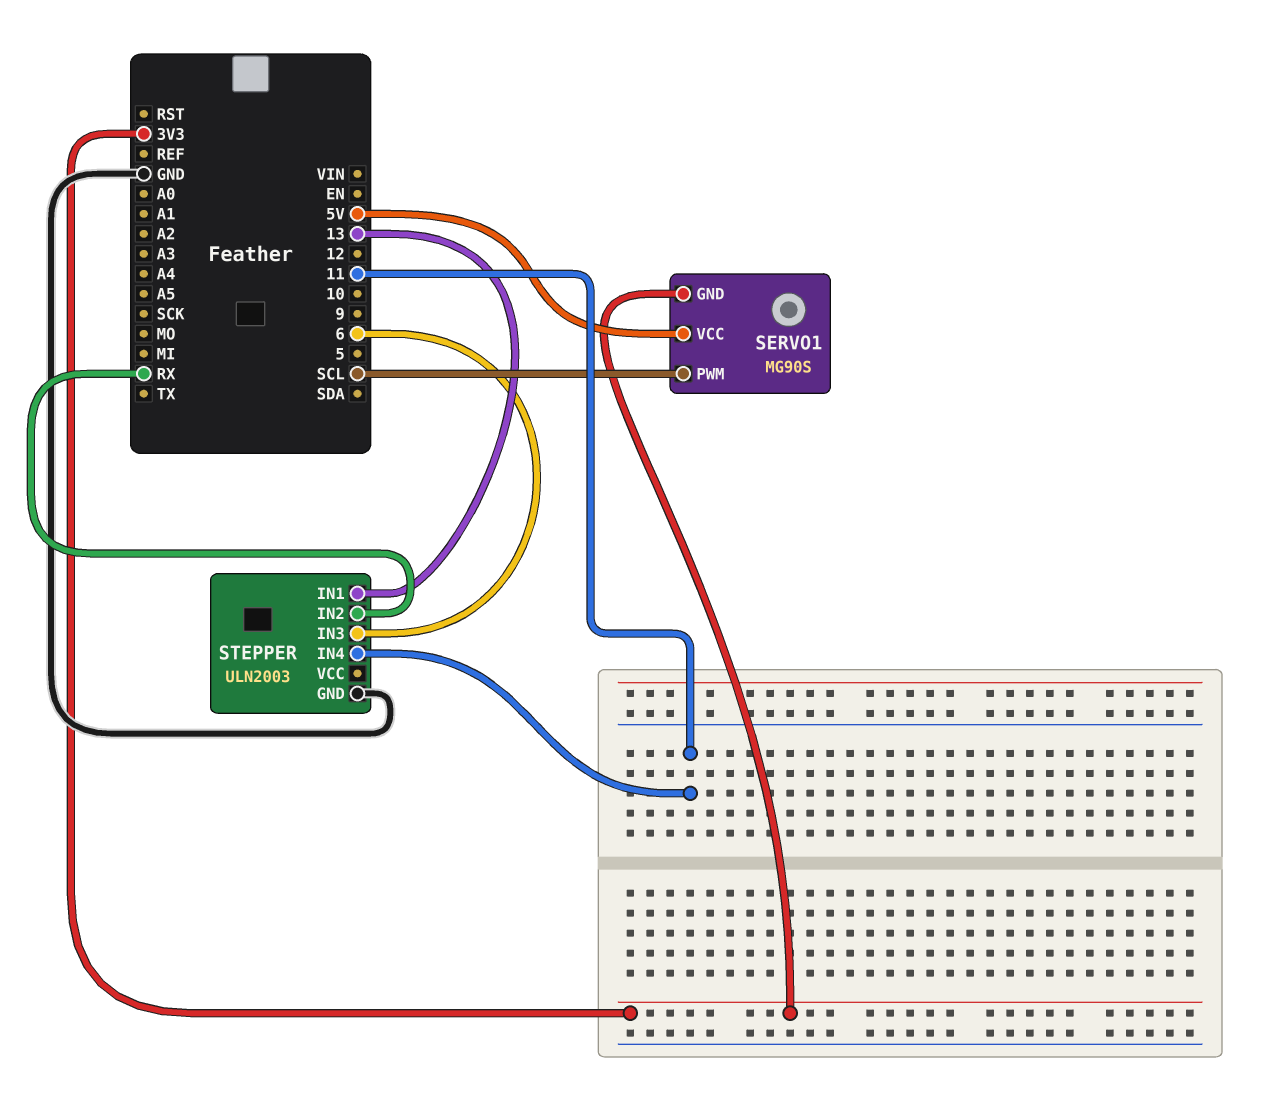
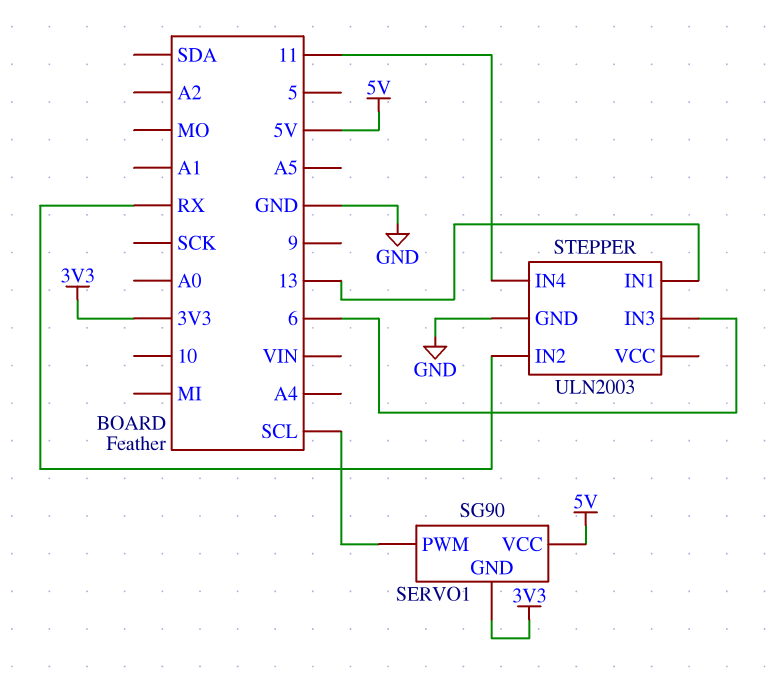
SERVO1: MG90S -> SG90

